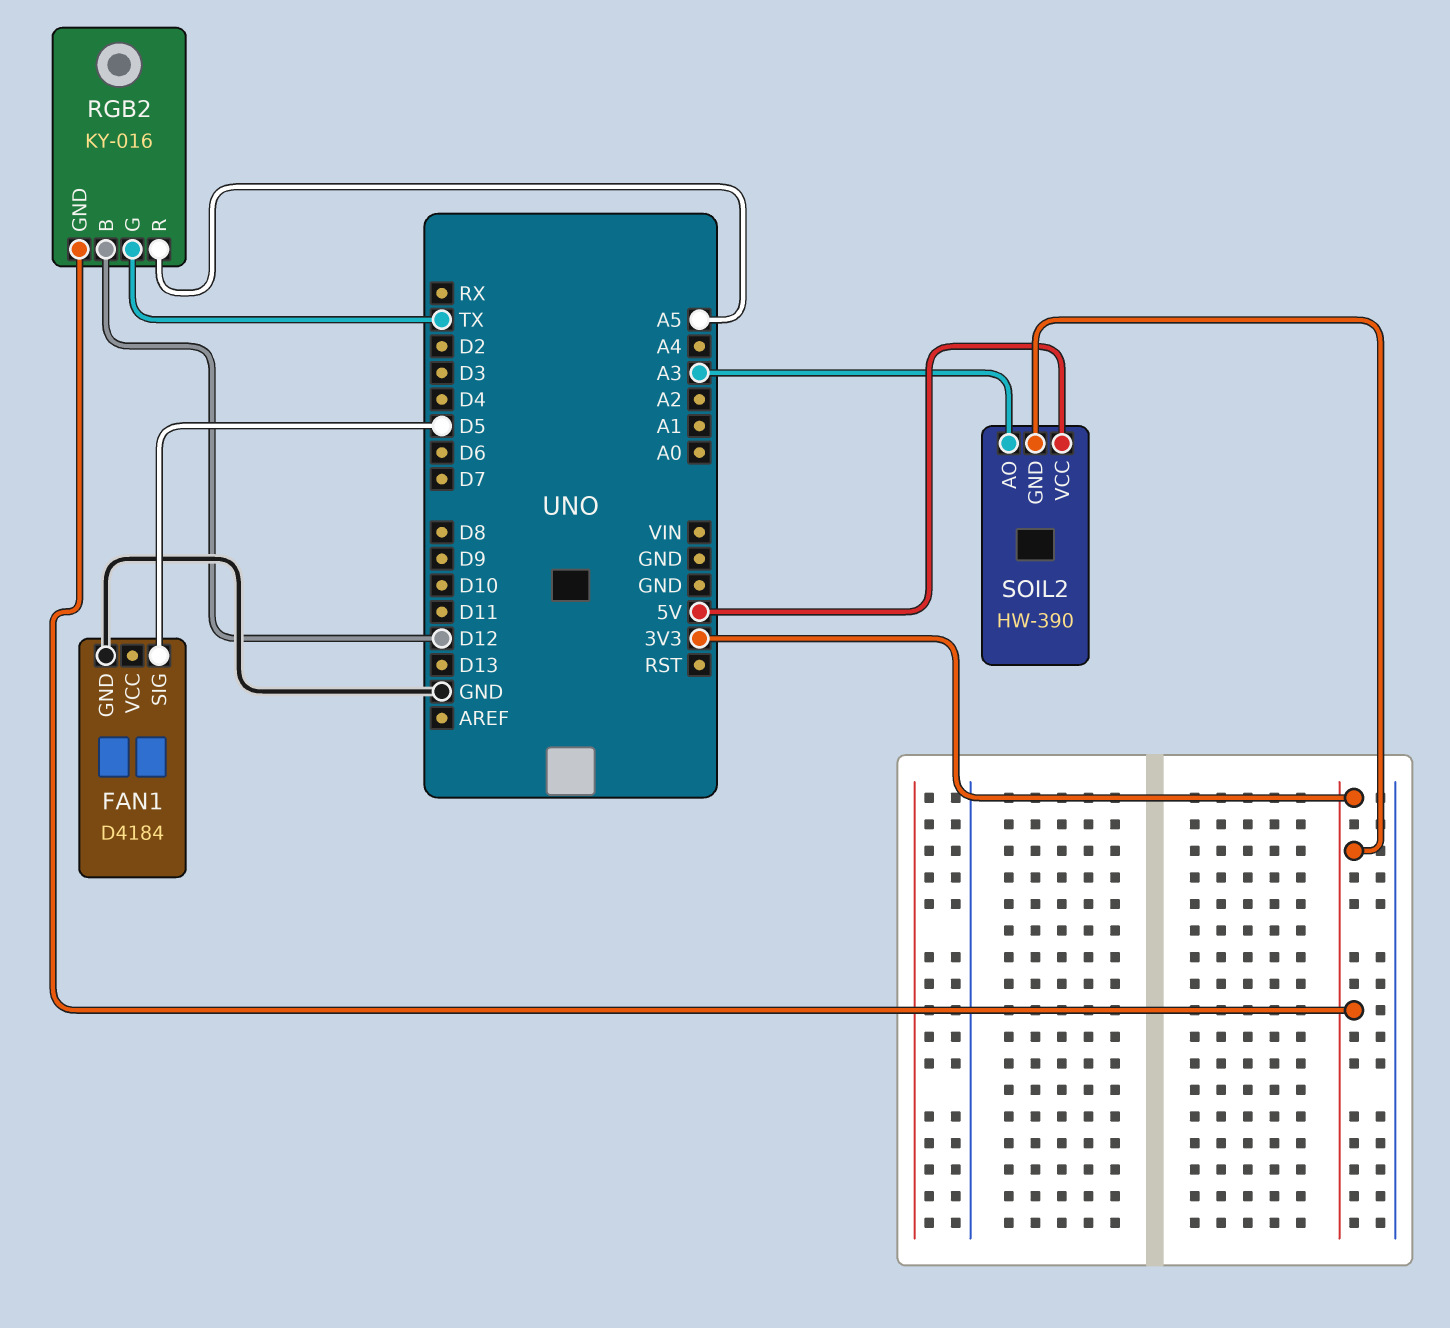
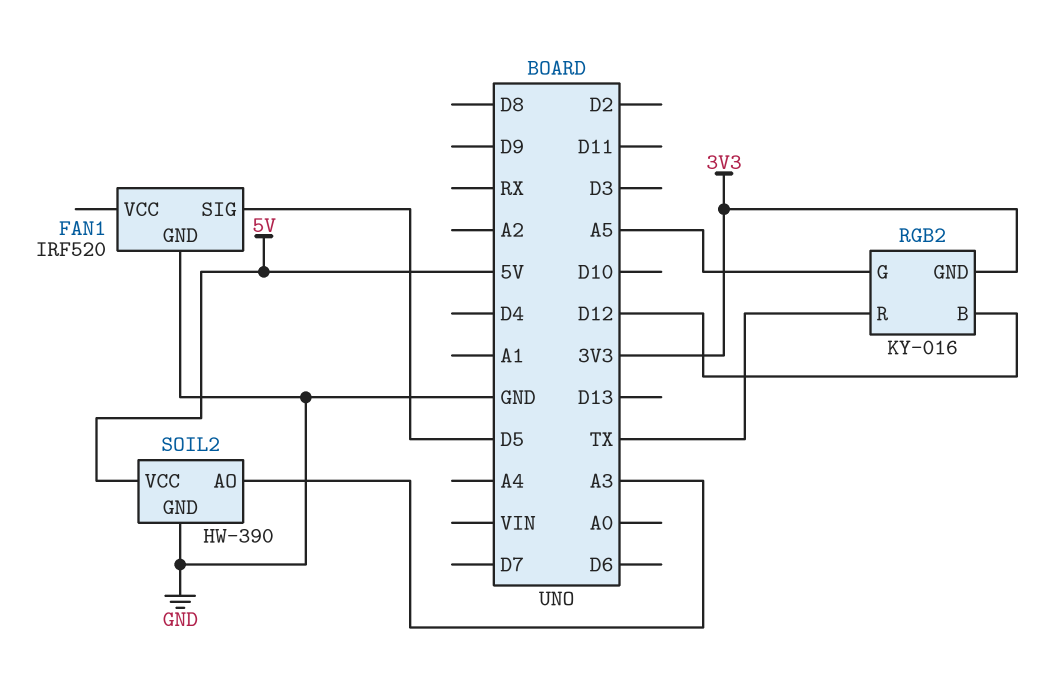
FAN1: D4184 -> IRF520
RGB2 pin G: TX -> A5
RGB2 pin R: A5 -> TX
SOIL2 pin GND: 3V3 -> GND

